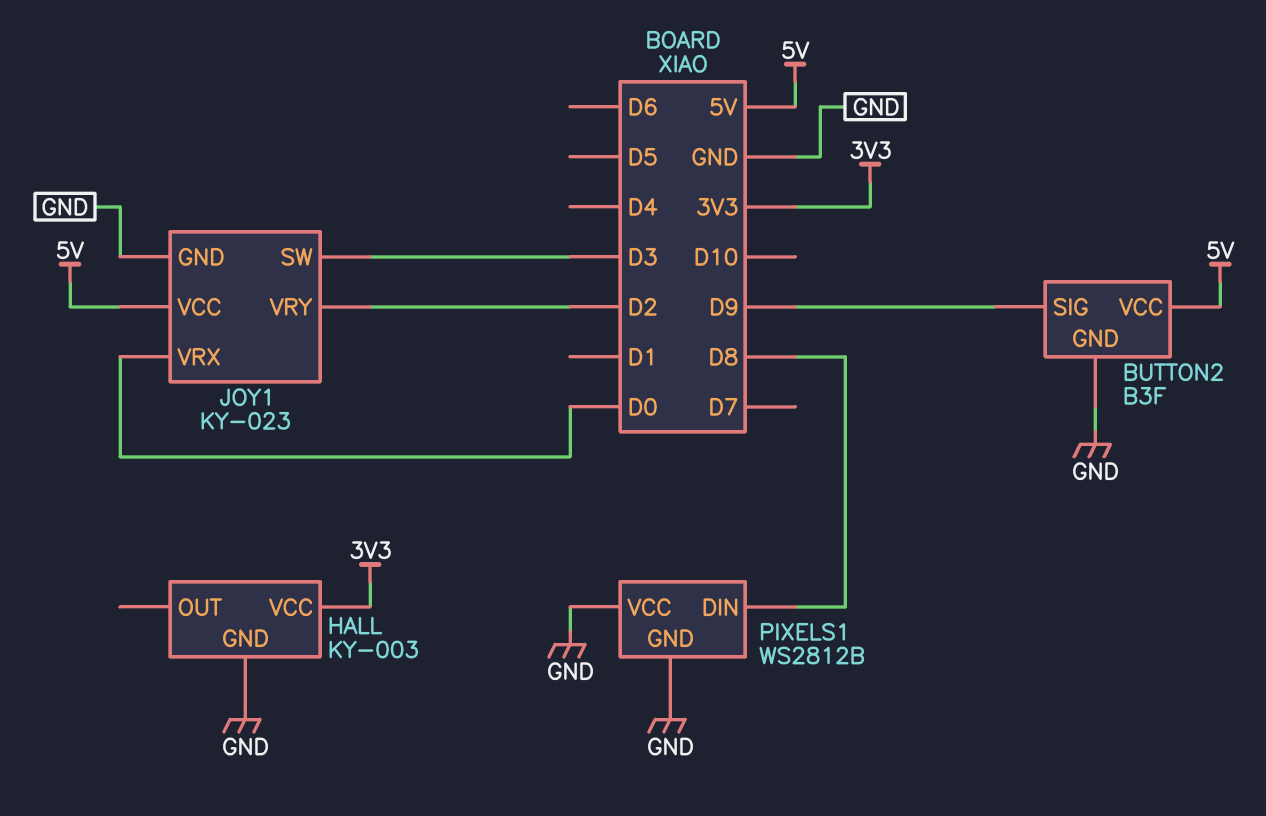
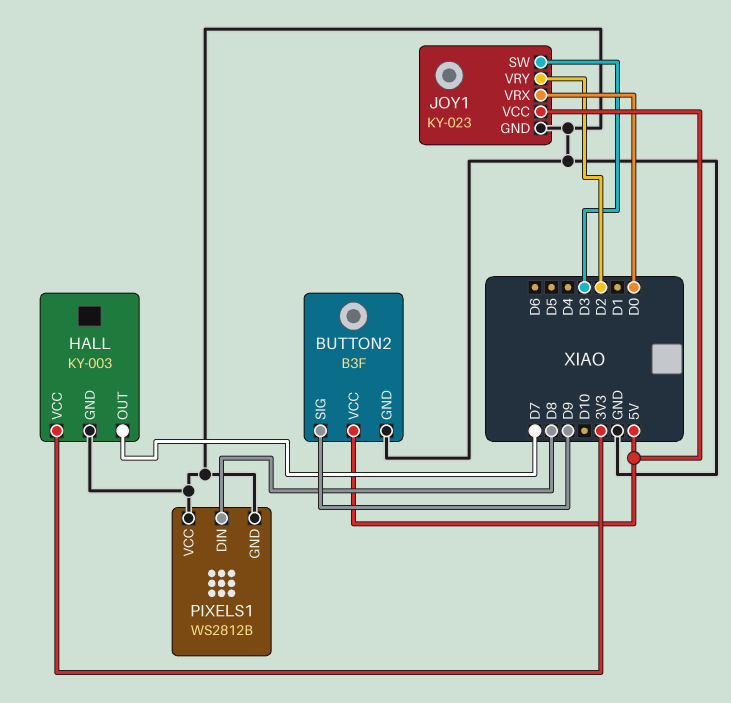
HALL pin OUT: none -> D7

